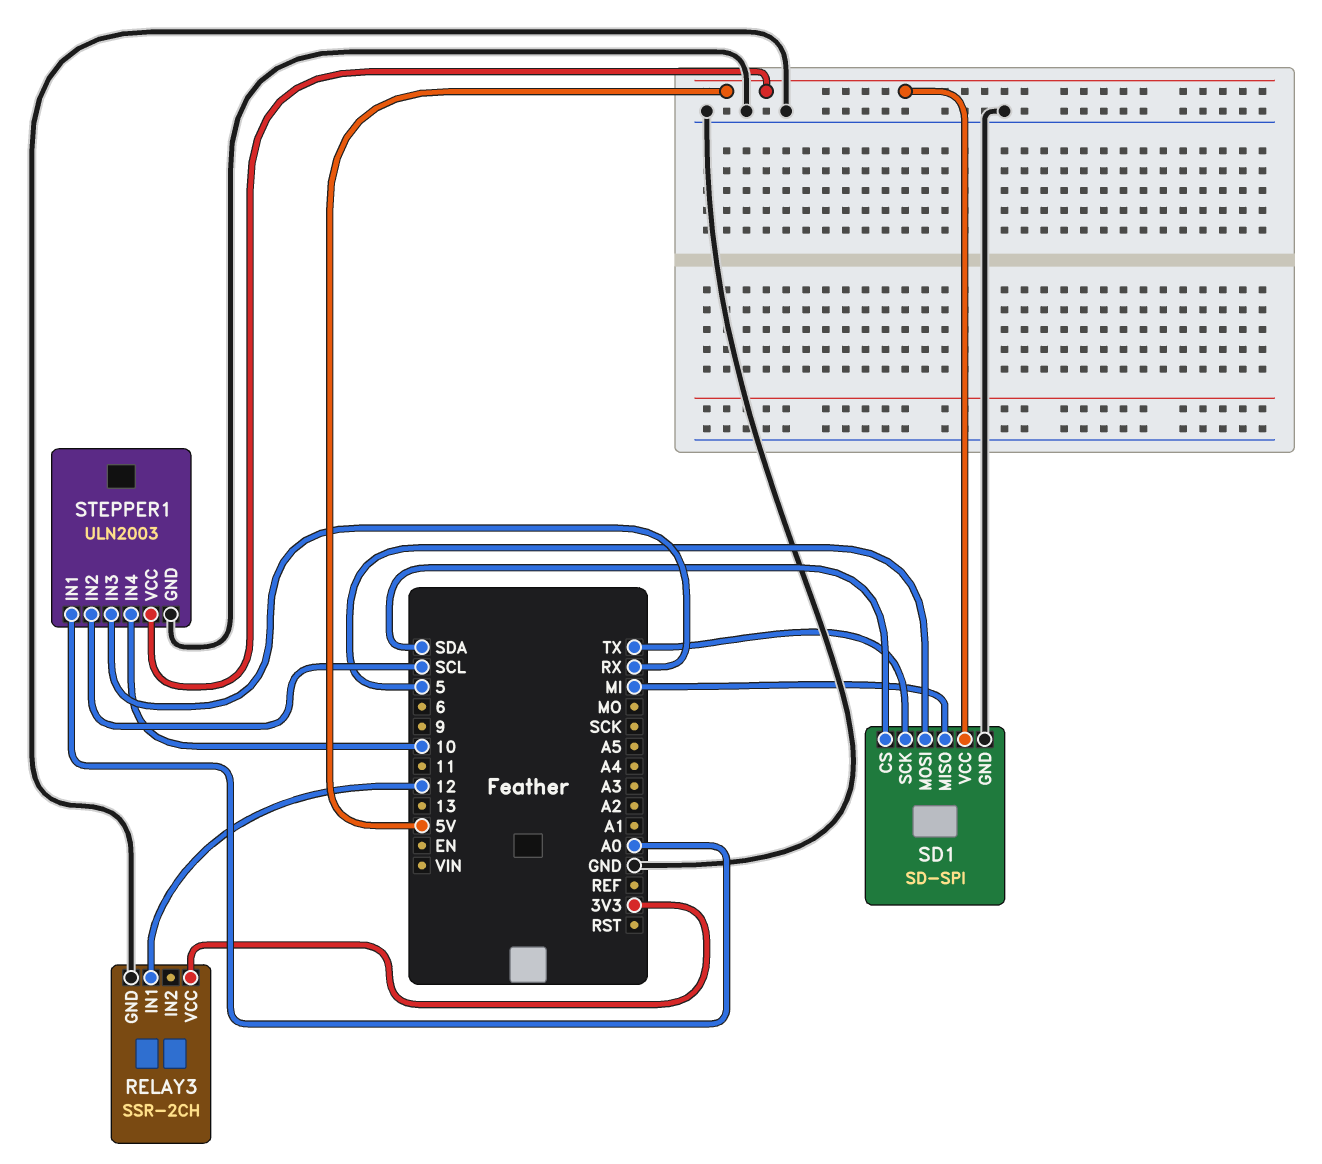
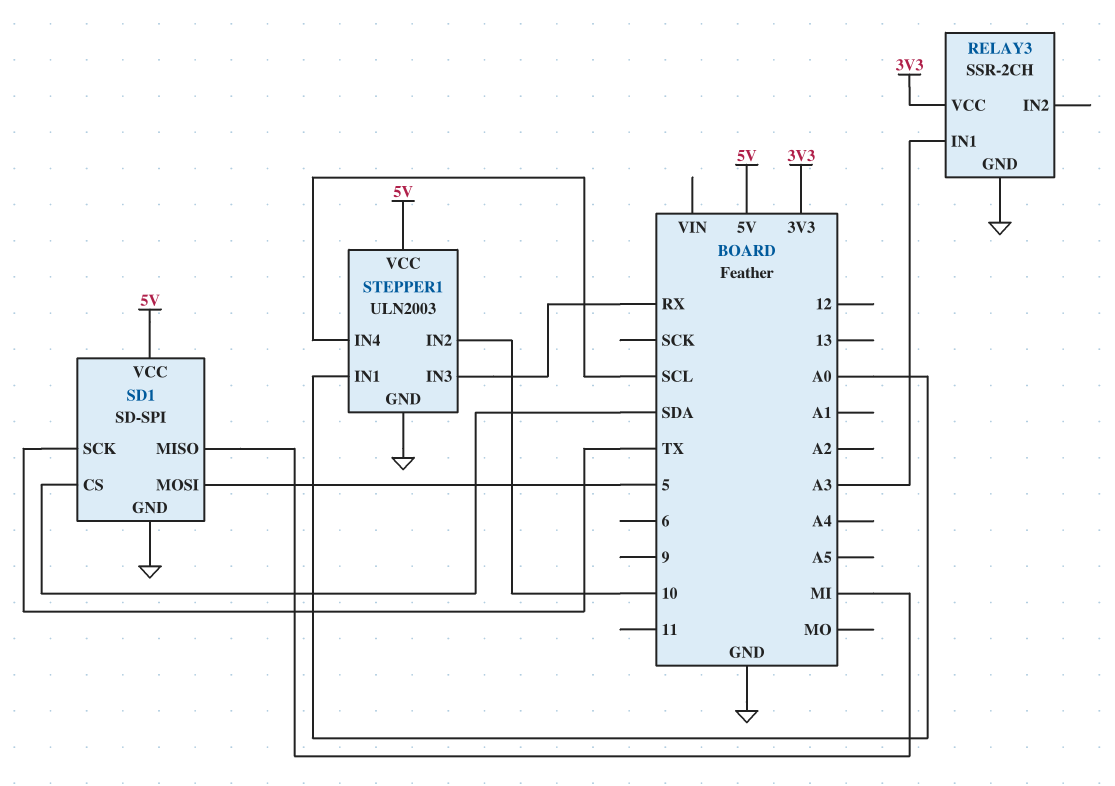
RELAY3 pin IN1: 12 -> A3
STEPPER1 pin IN2: SCL -> 10
STEPPER1 pin IN4: 10 -> SCL

